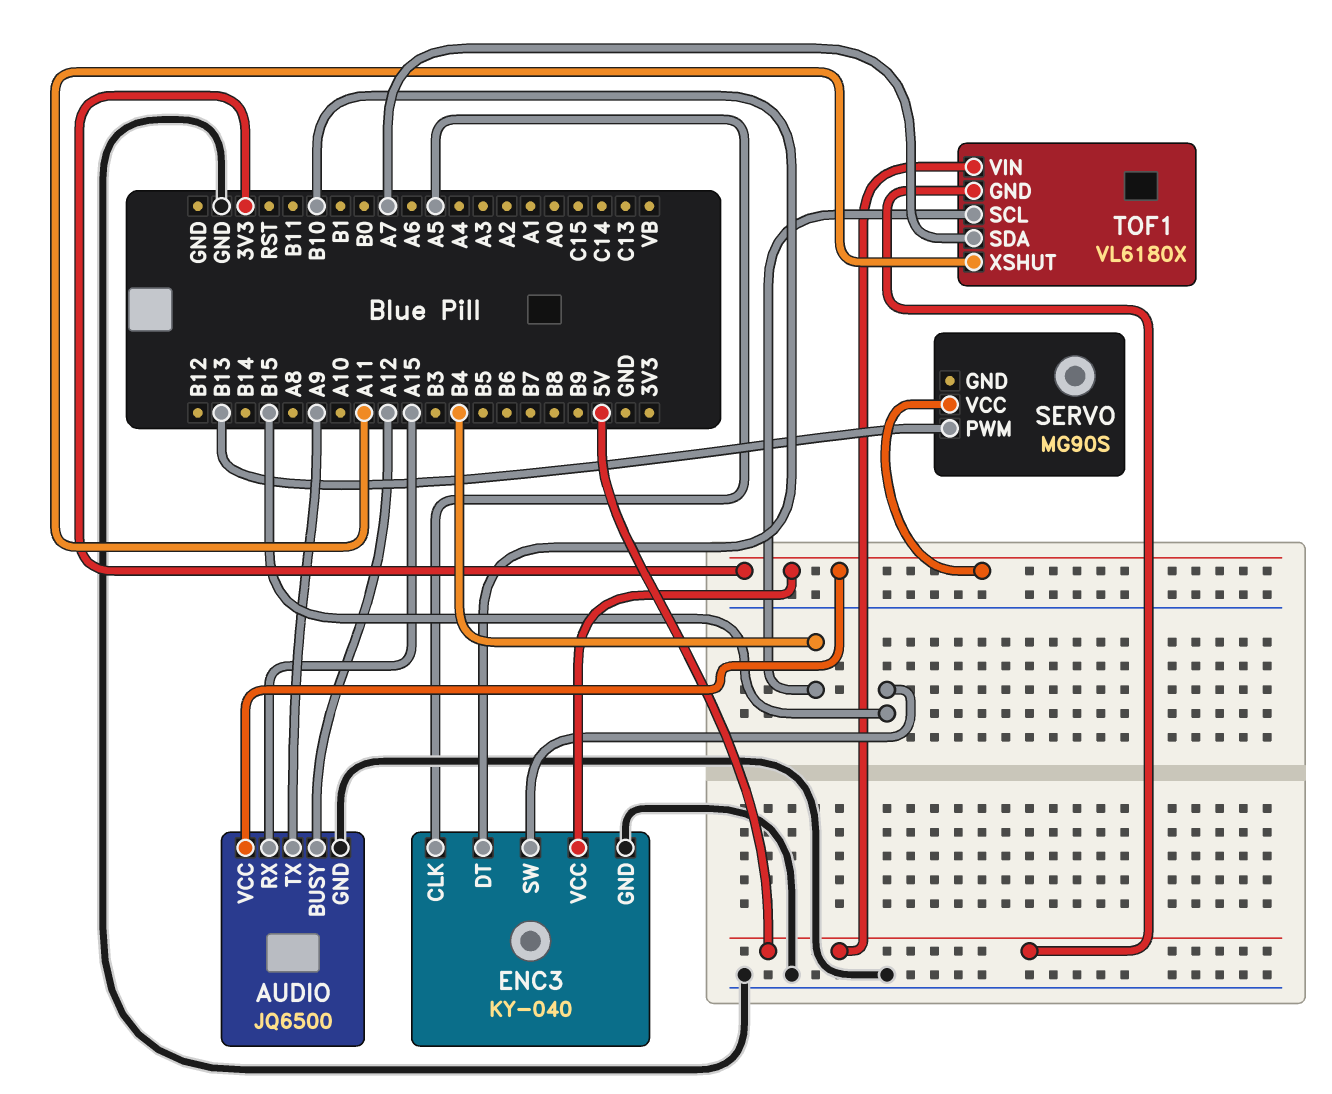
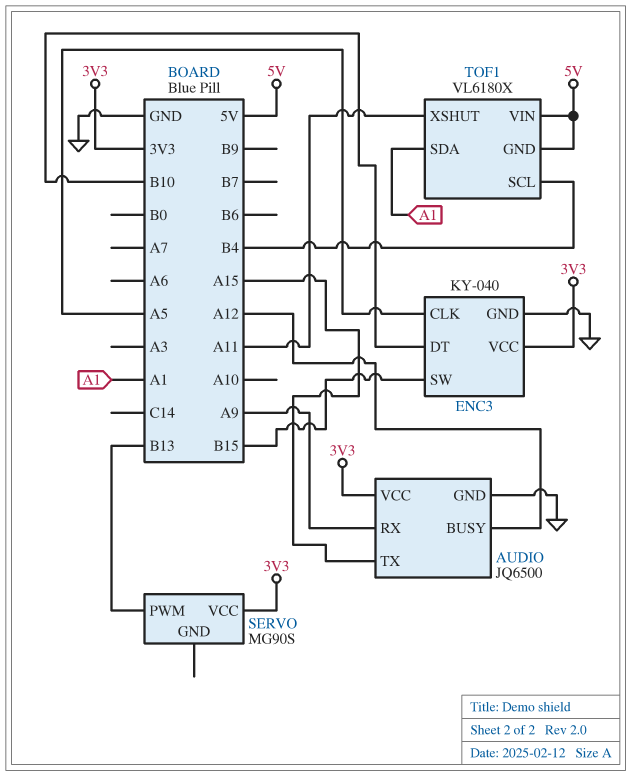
AUDIO pin RX: A15 -> A9
AUDIO pin TX: A9 -> A15
TOF1 pin SDA: A7 -> A1

